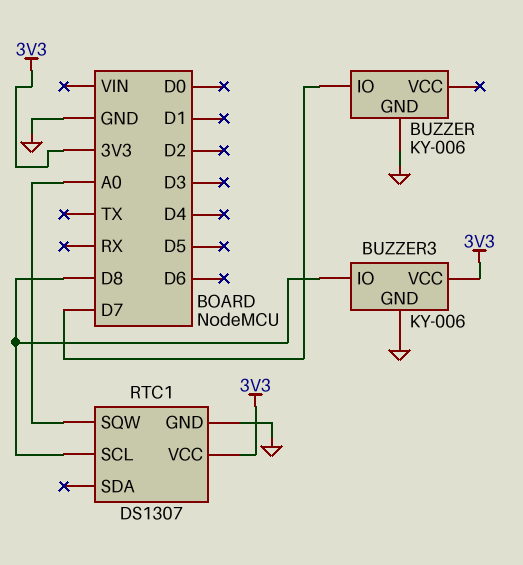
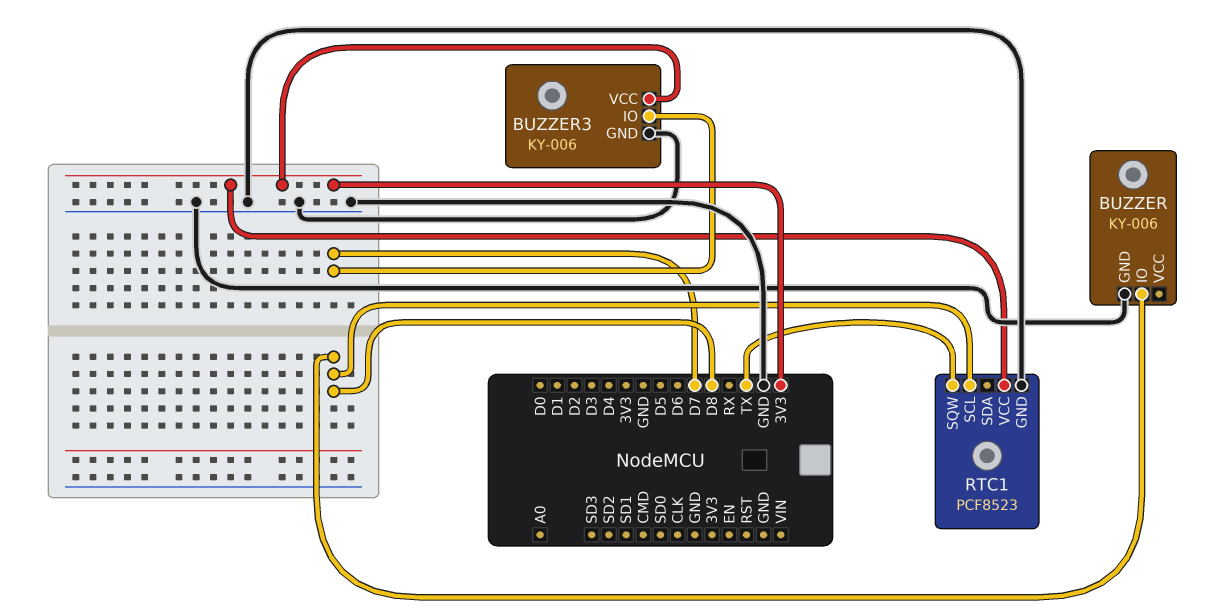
BUZZER pin IO: D7 -> D8
BUZZER3 pin IO: D8 -> D7
RTC1: DS1307 -> PCF8523
RTC1 pin SQW: A0 -> TX

